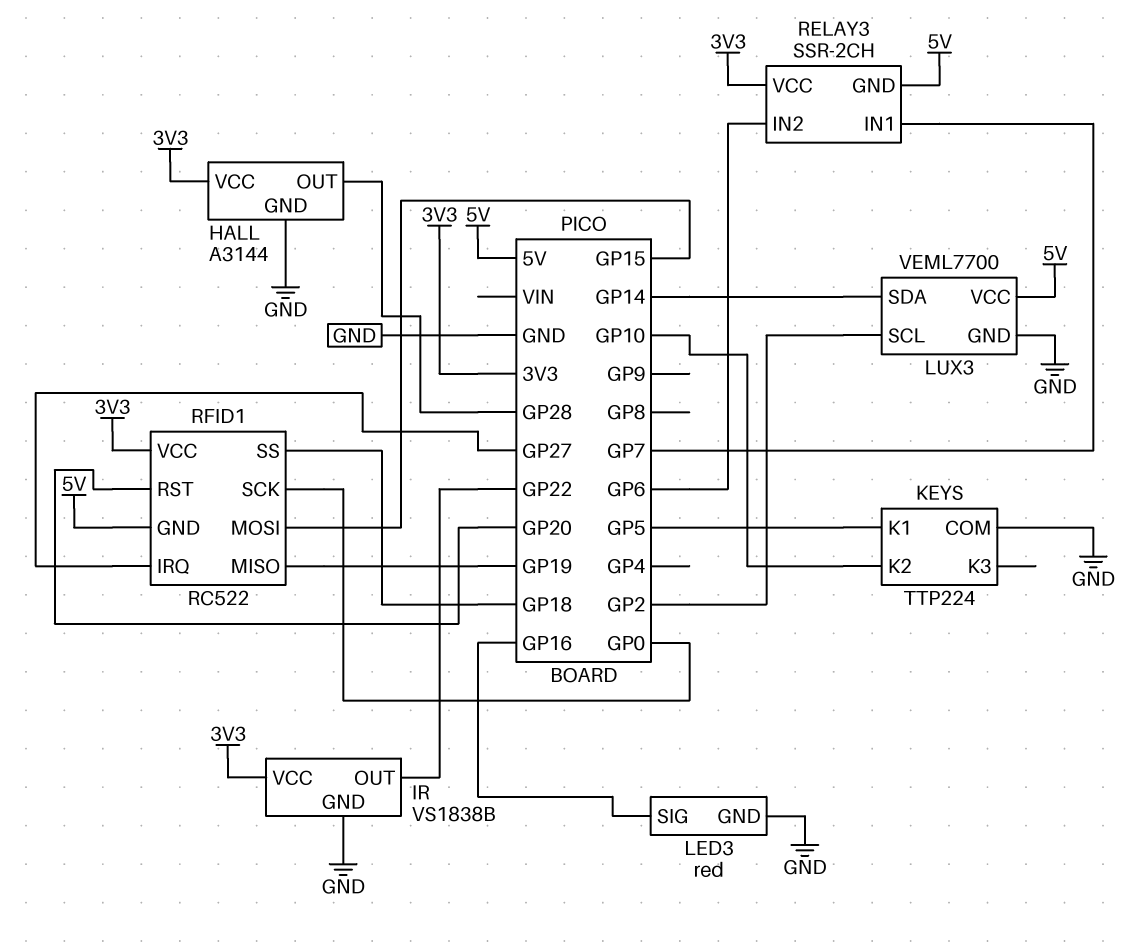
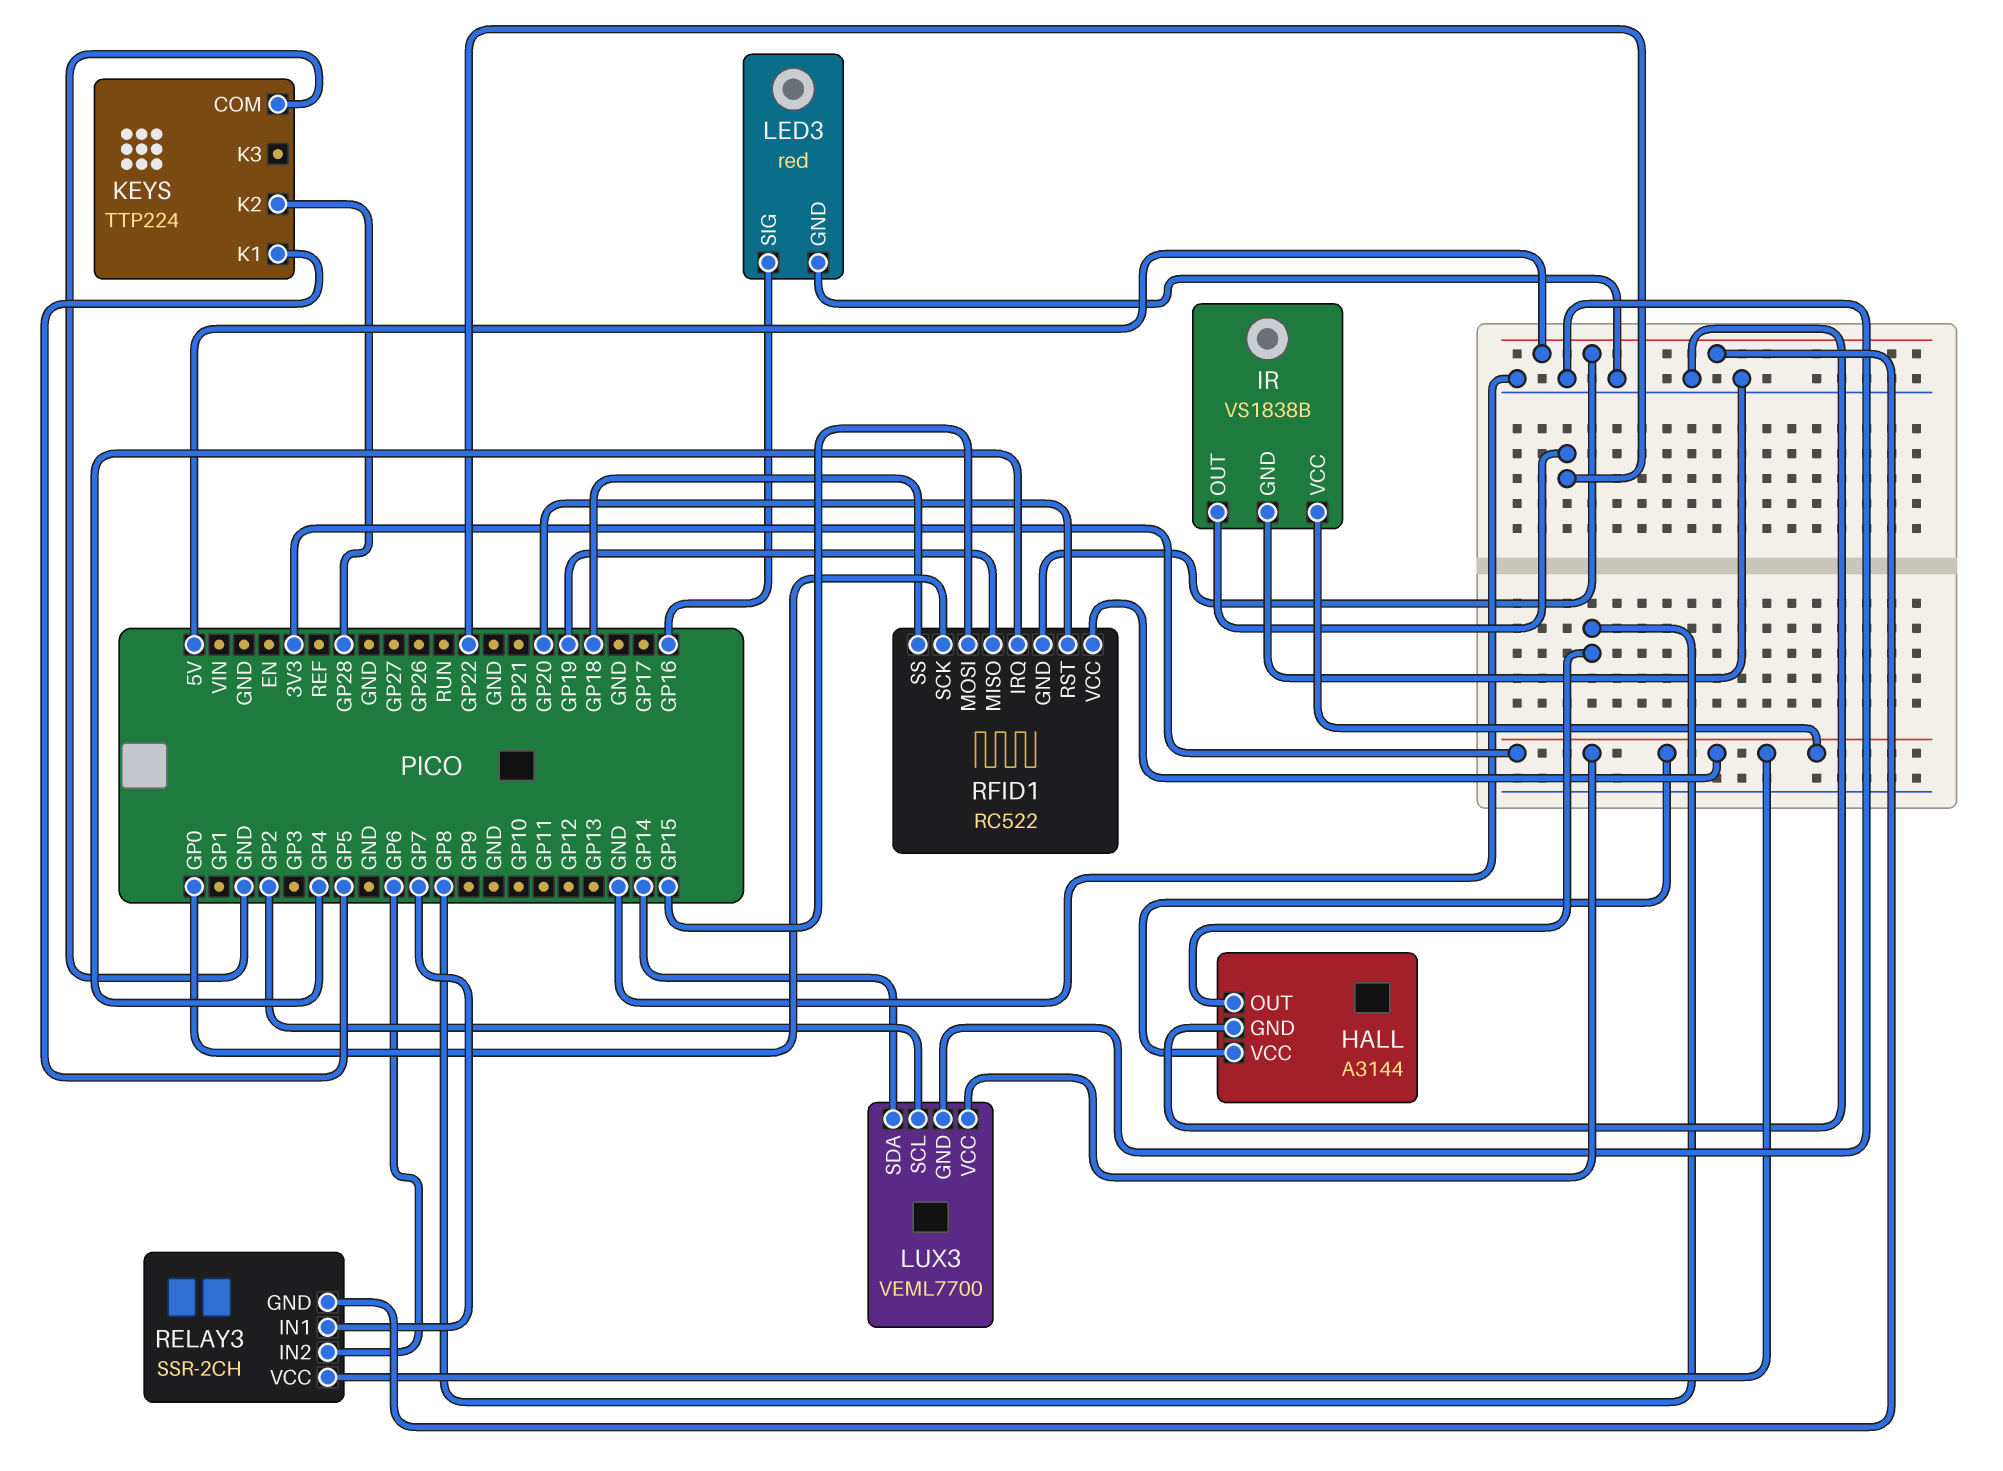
HALL pin OUT: GP28 -> GP8
KEYS pin K2: GP10 -> GP28
LUX3 pin VCC: 5V -> 3V3
RFID1 pin IRQ: GP27 -> GP4

